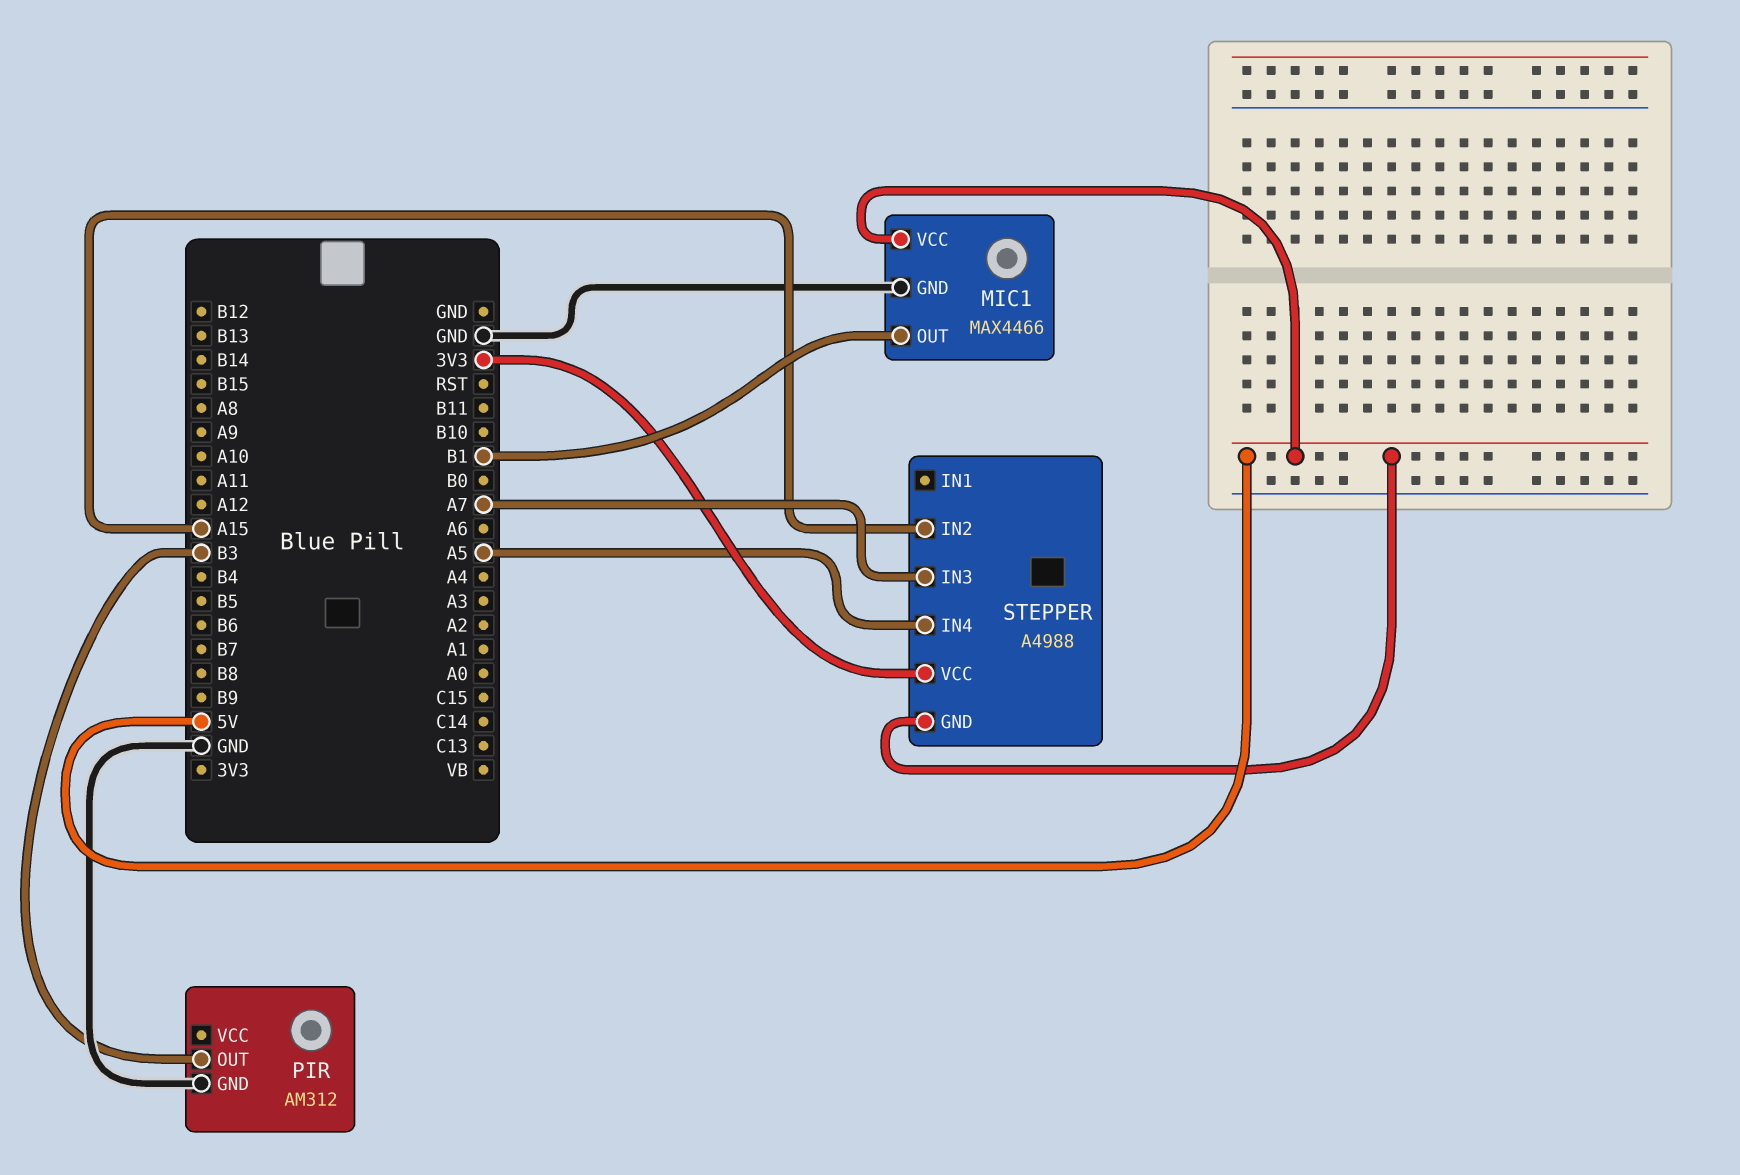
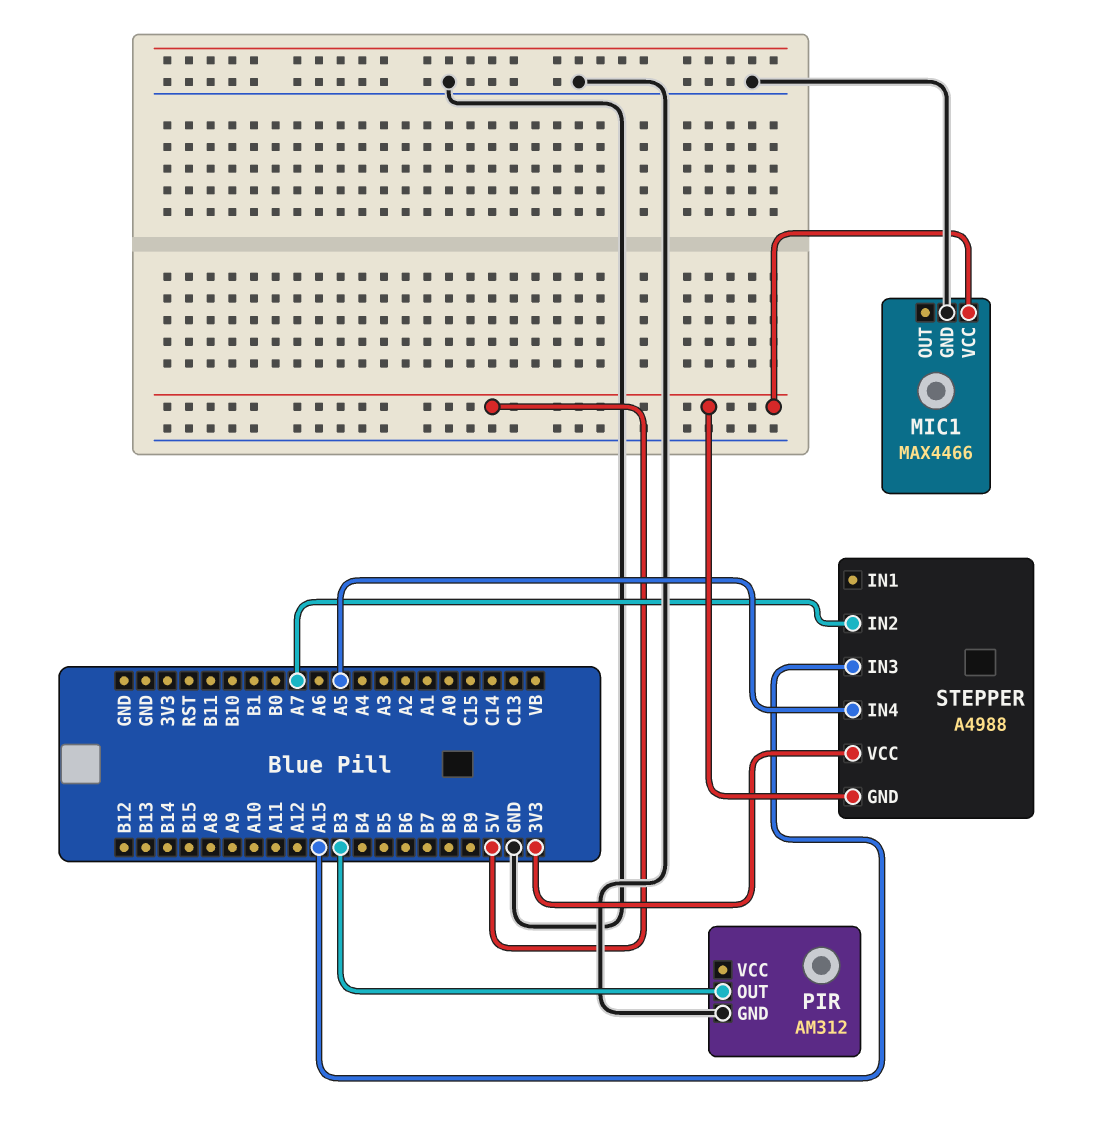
MIC1 pin OUT: B1 -> none
STEPPER pin IN2: A15 -> A7
STEPPER pin IN3: A7 -> A15

